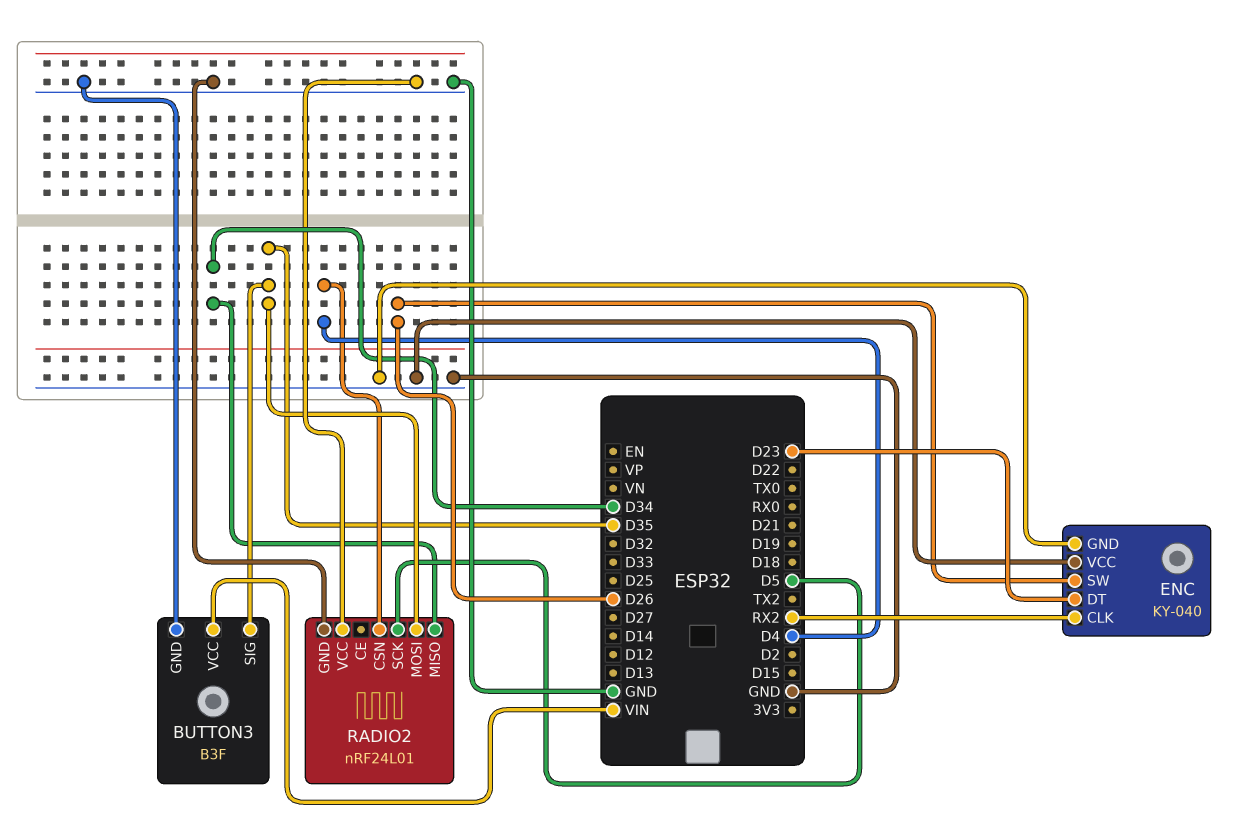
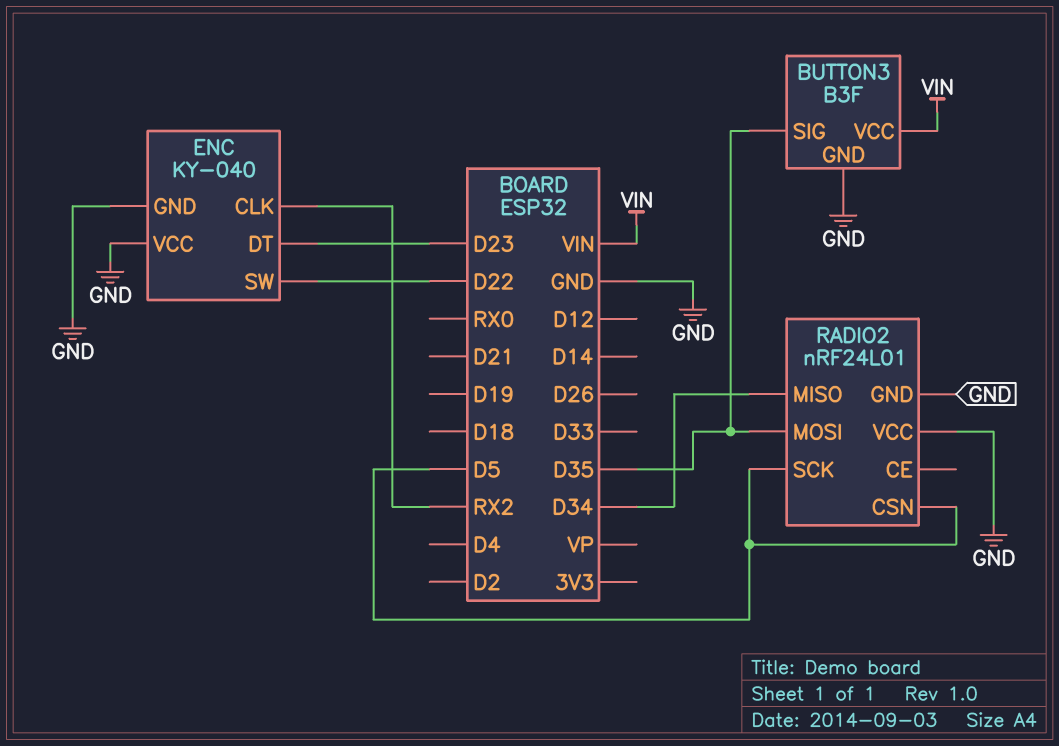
ENC pin SW: D26 -> D22
RADIO2 pin CSN: D4 -> D5

